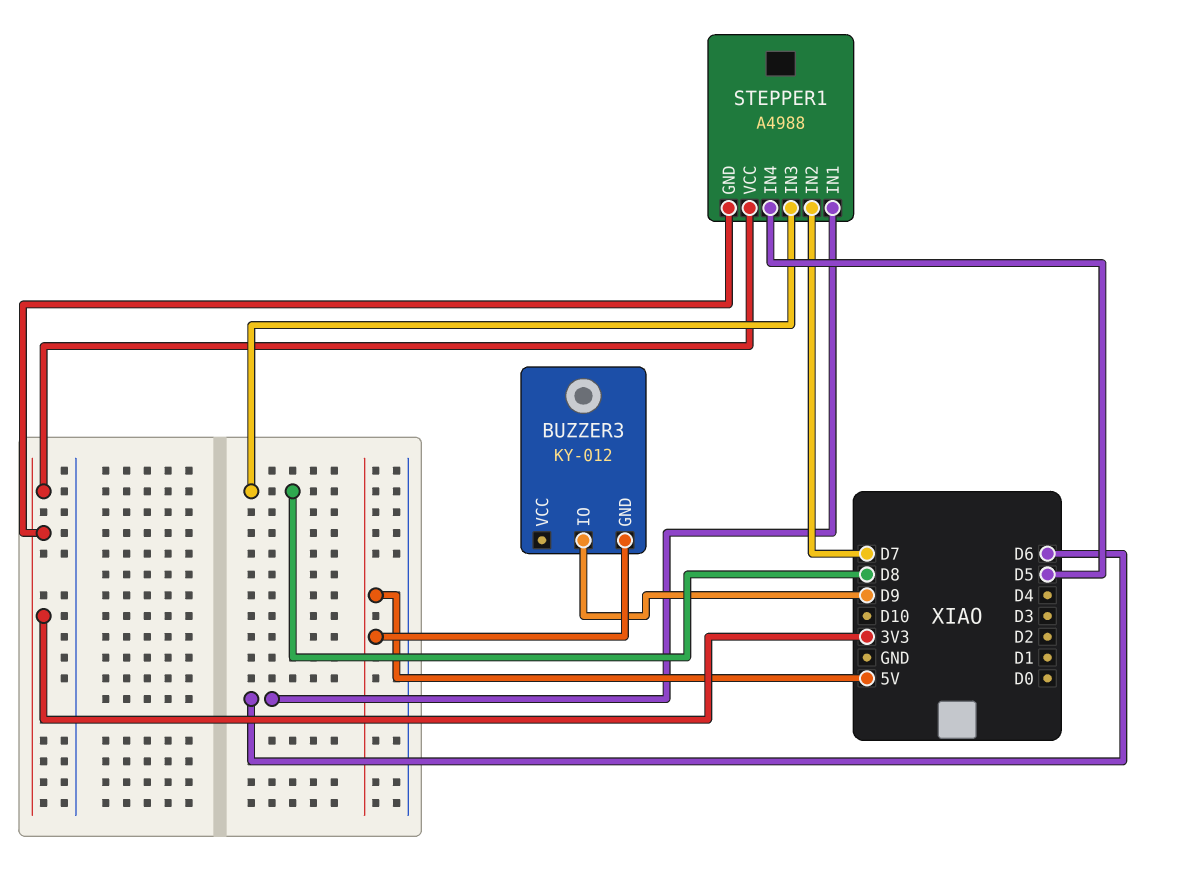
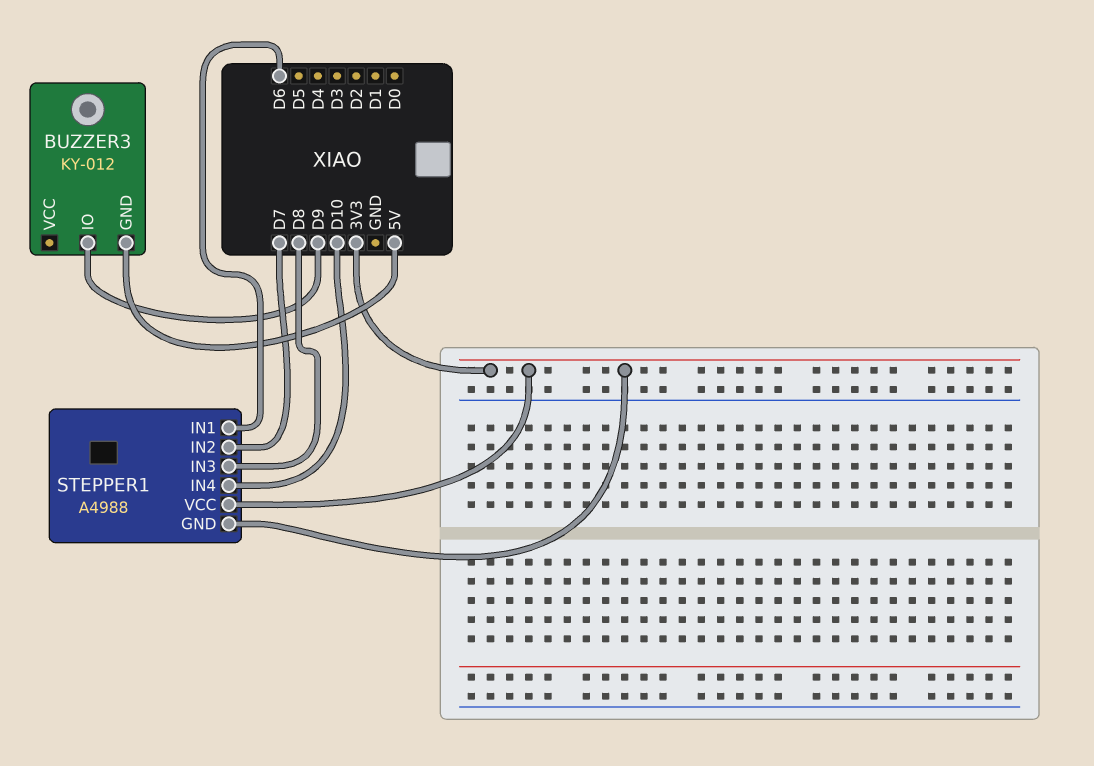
STEPPER1 pin IN4: D5 -> D10

